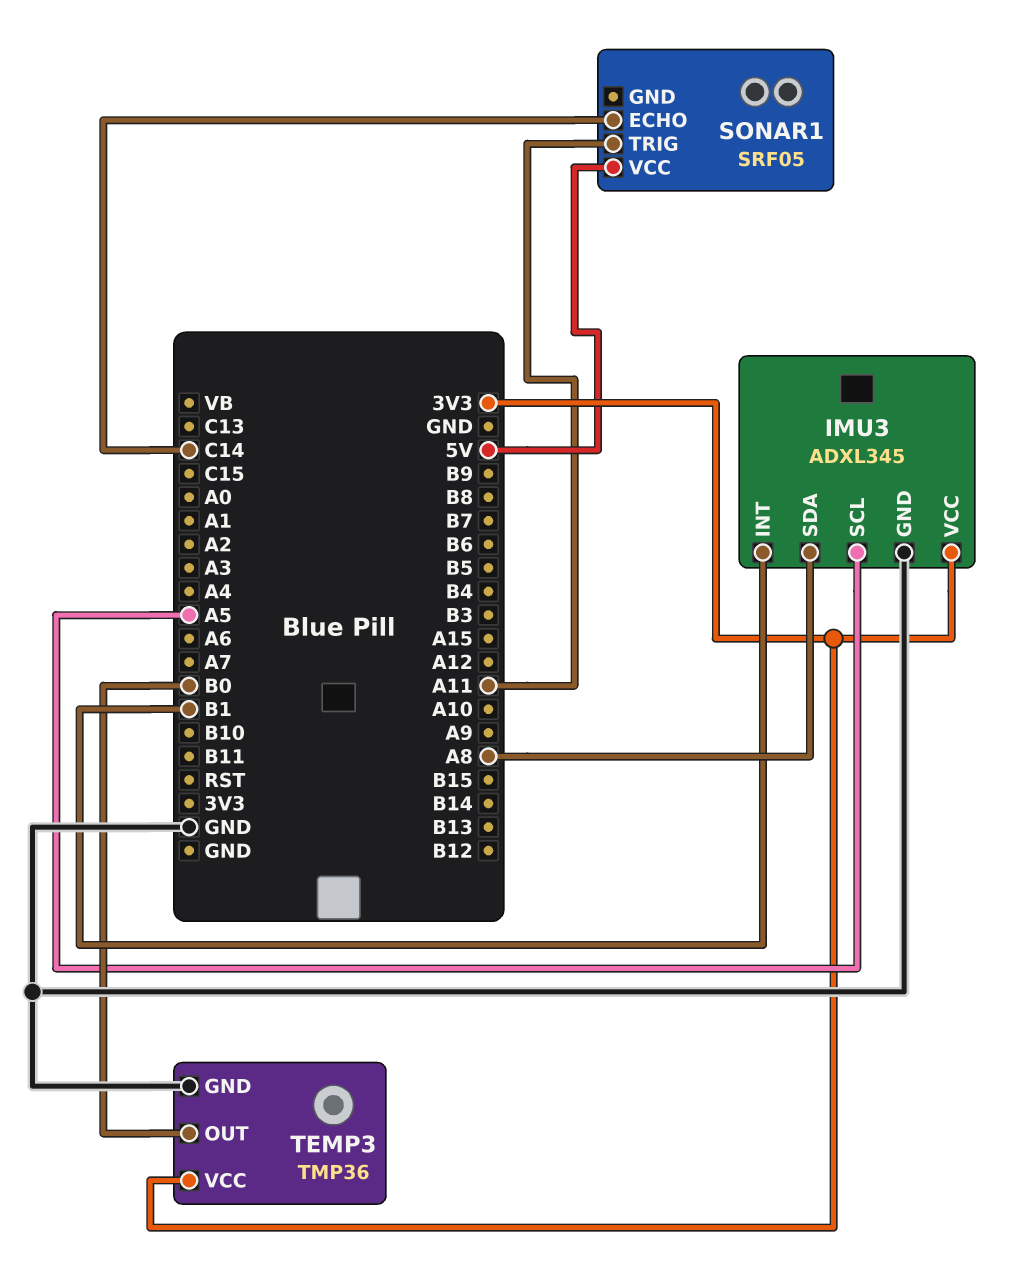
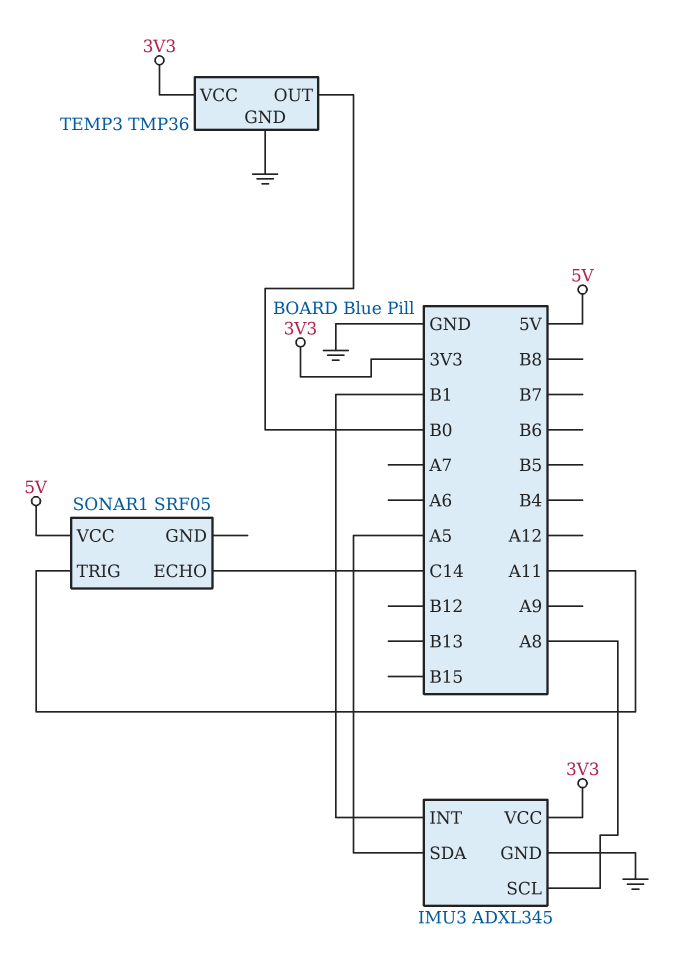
IMU3 pin SCL: A5 -> A8
IMU3 pin SDA: A8 -> A5

